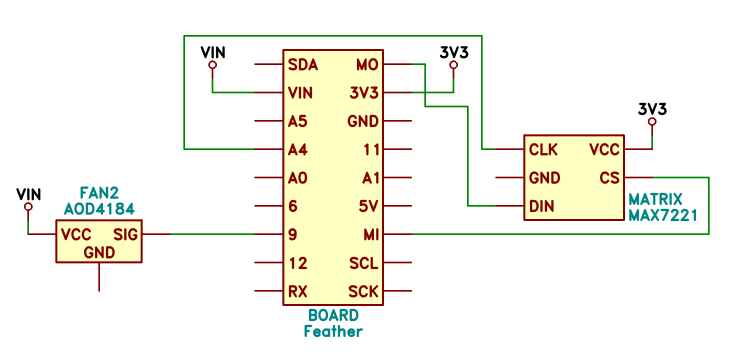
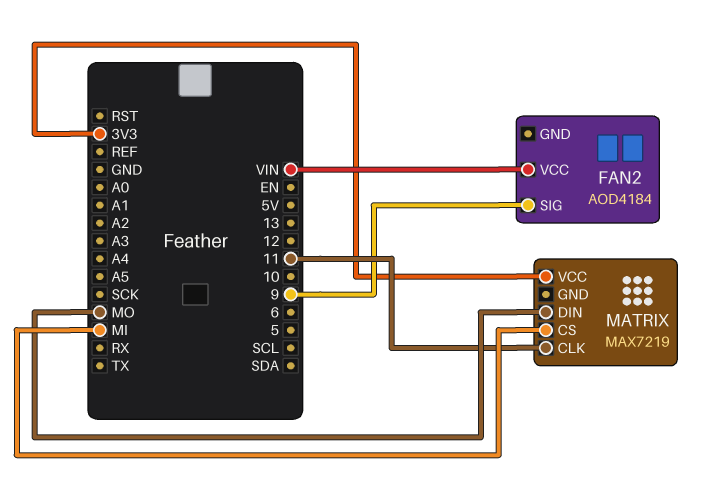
MATRIX: MAX7221 -> MAX7219
MATRIX pin CLK: A4 -> 11

